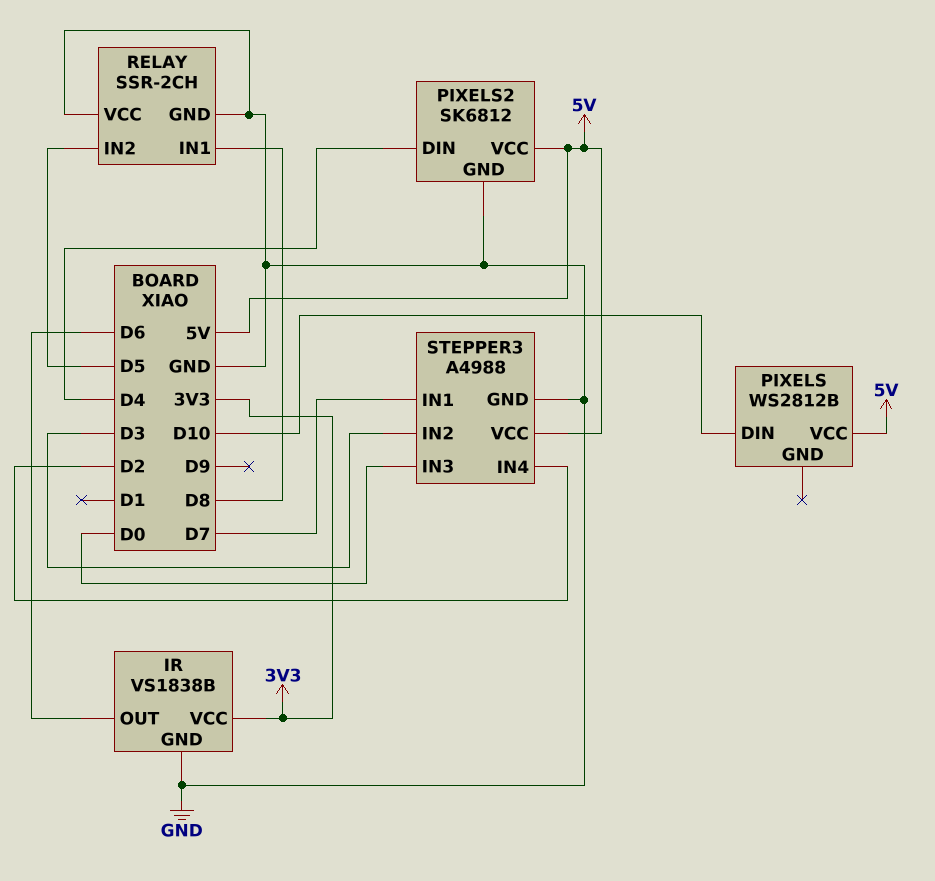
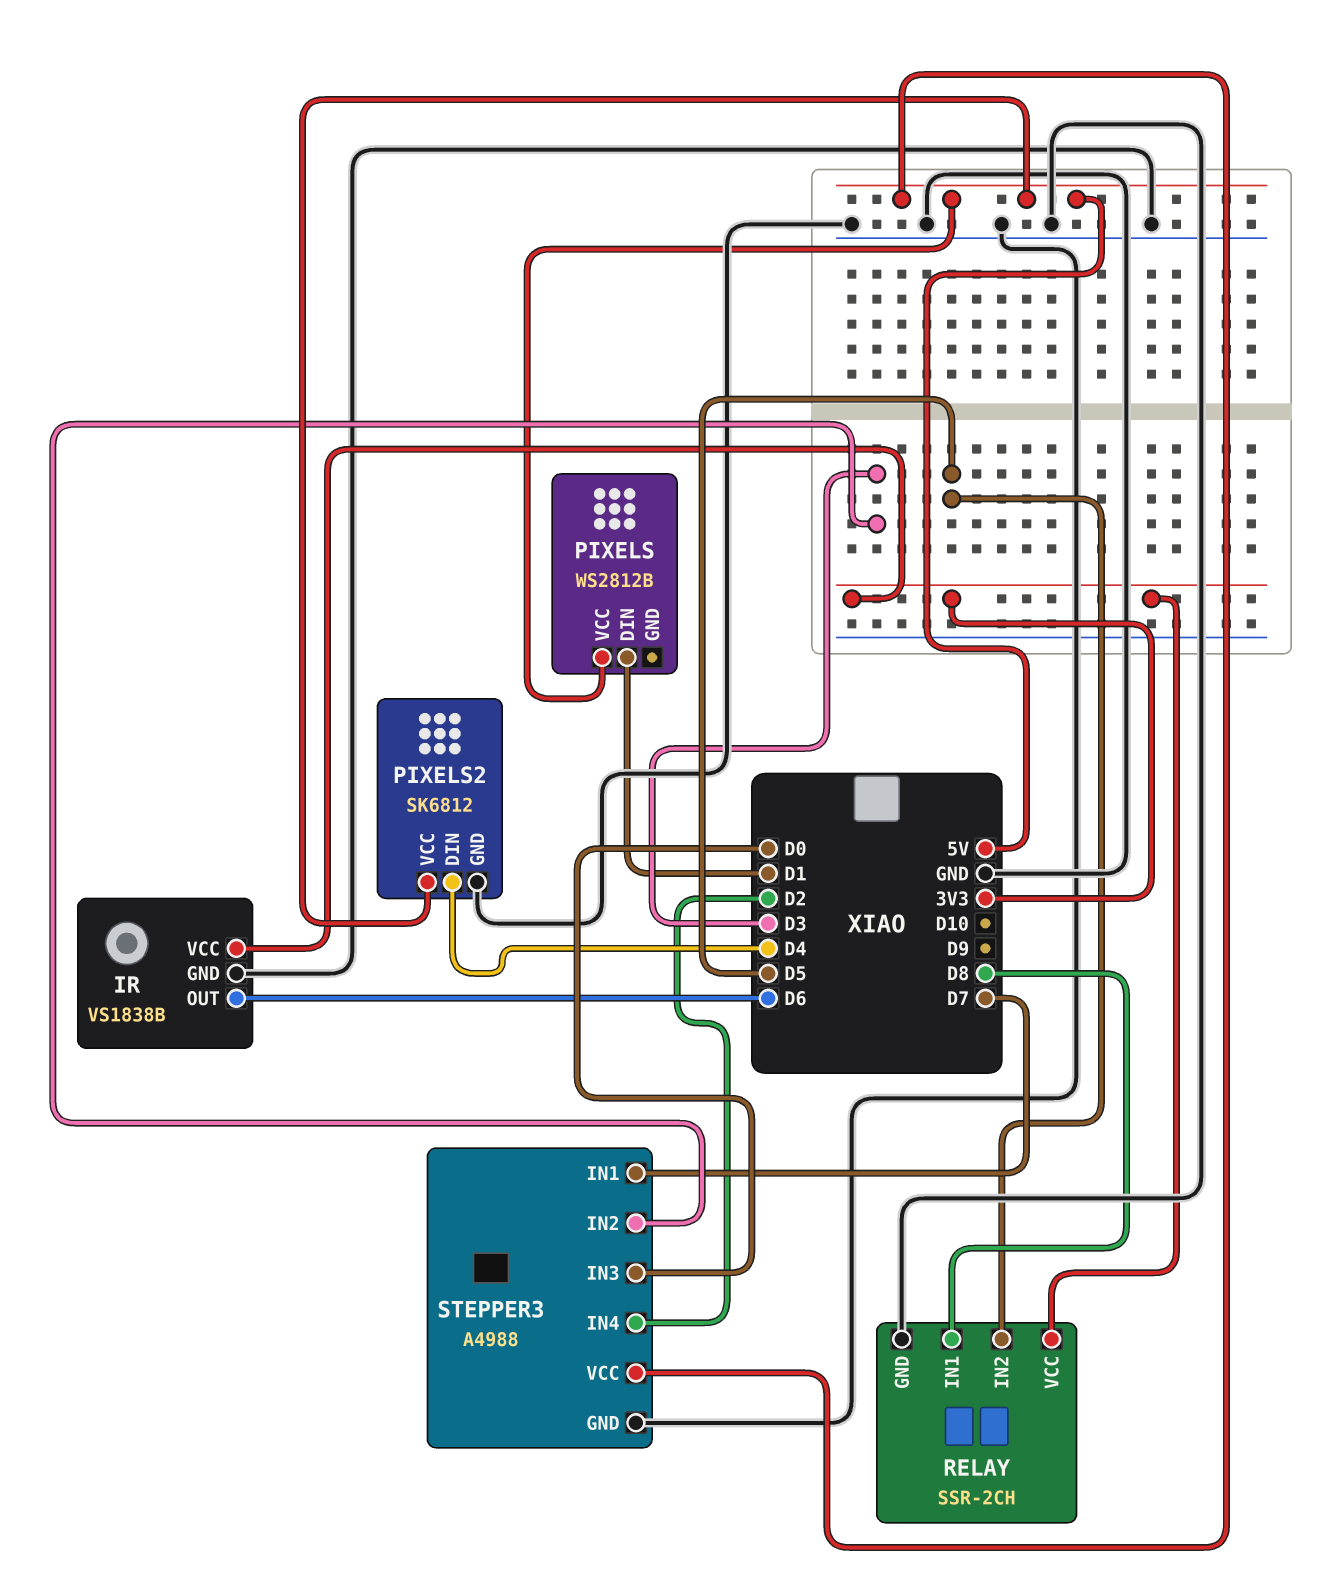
PIXELS pin DIN: D10 -> D1
RELAY pin VCC: GND -> 3V3

